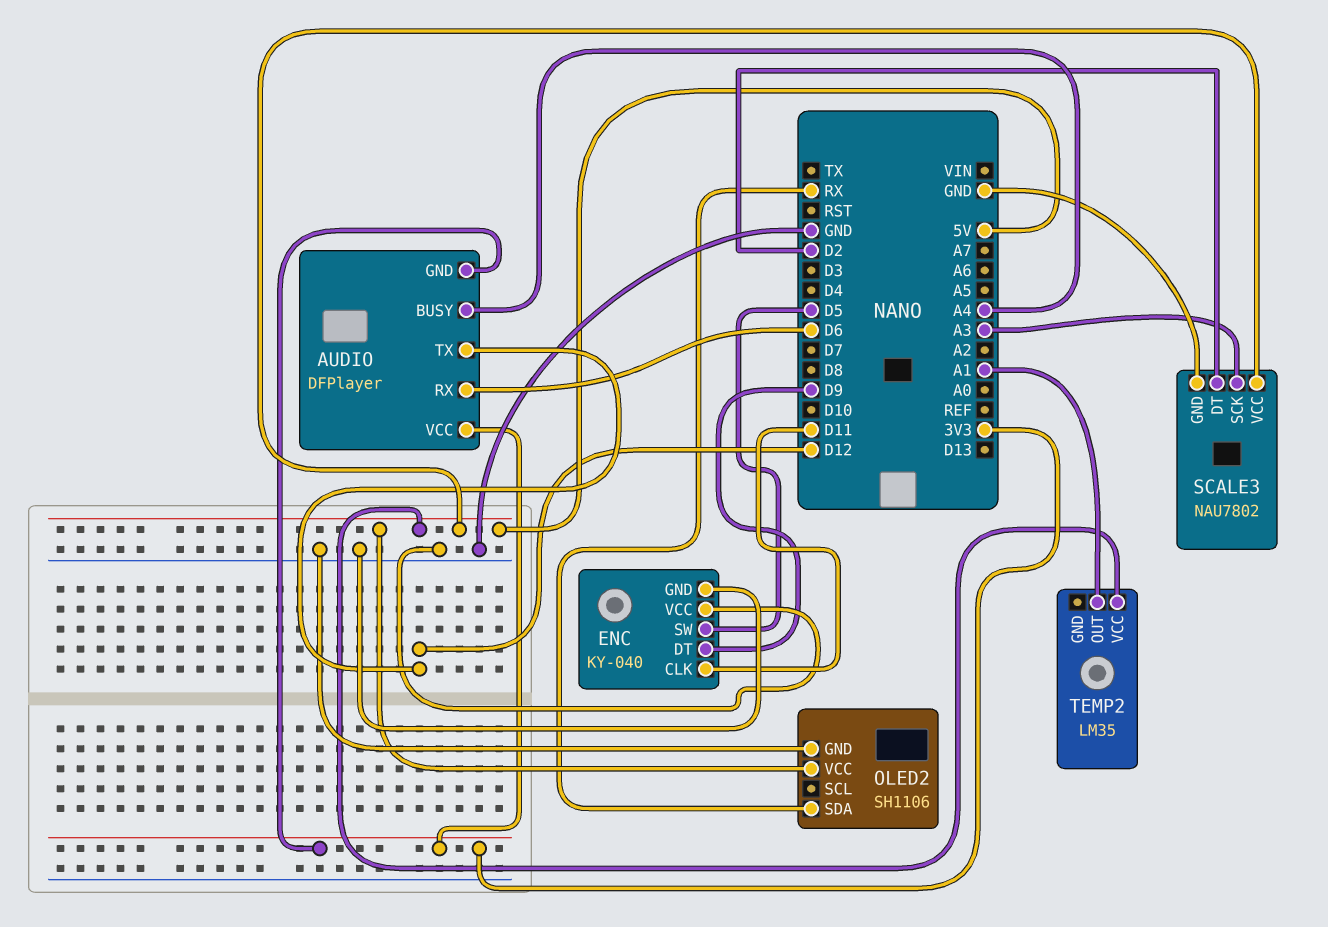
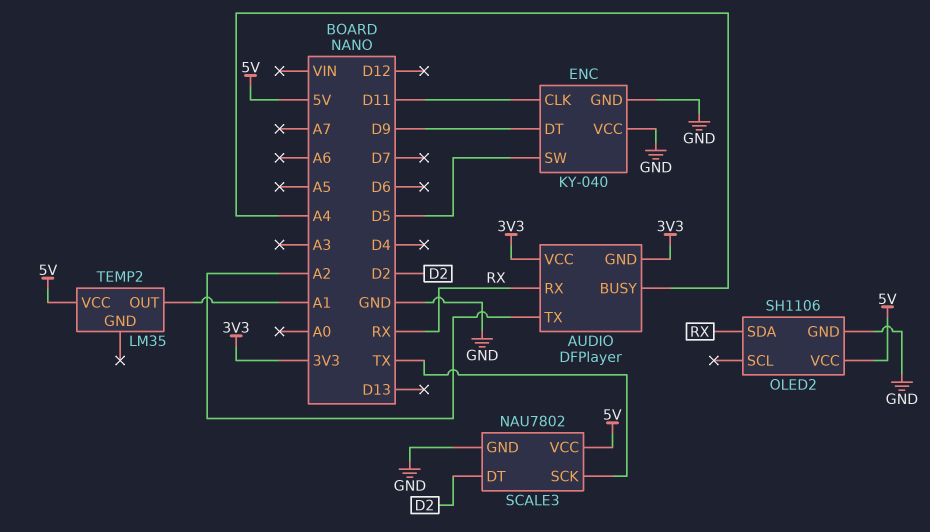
AUDIO pin RX: D6 -> RX
AUDIO pin TX: D12 -> A2
SCALE3 pin SCK: A3 -> TX

